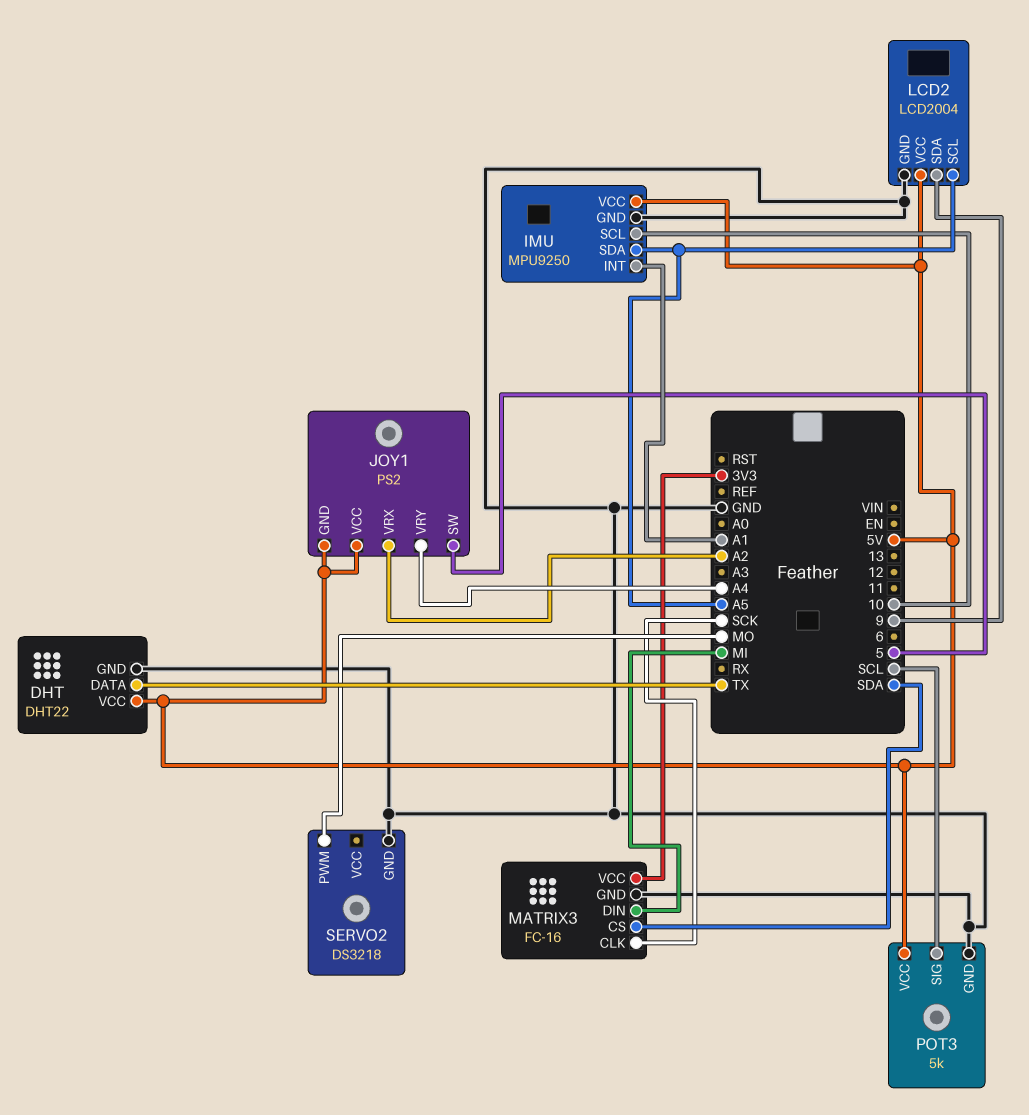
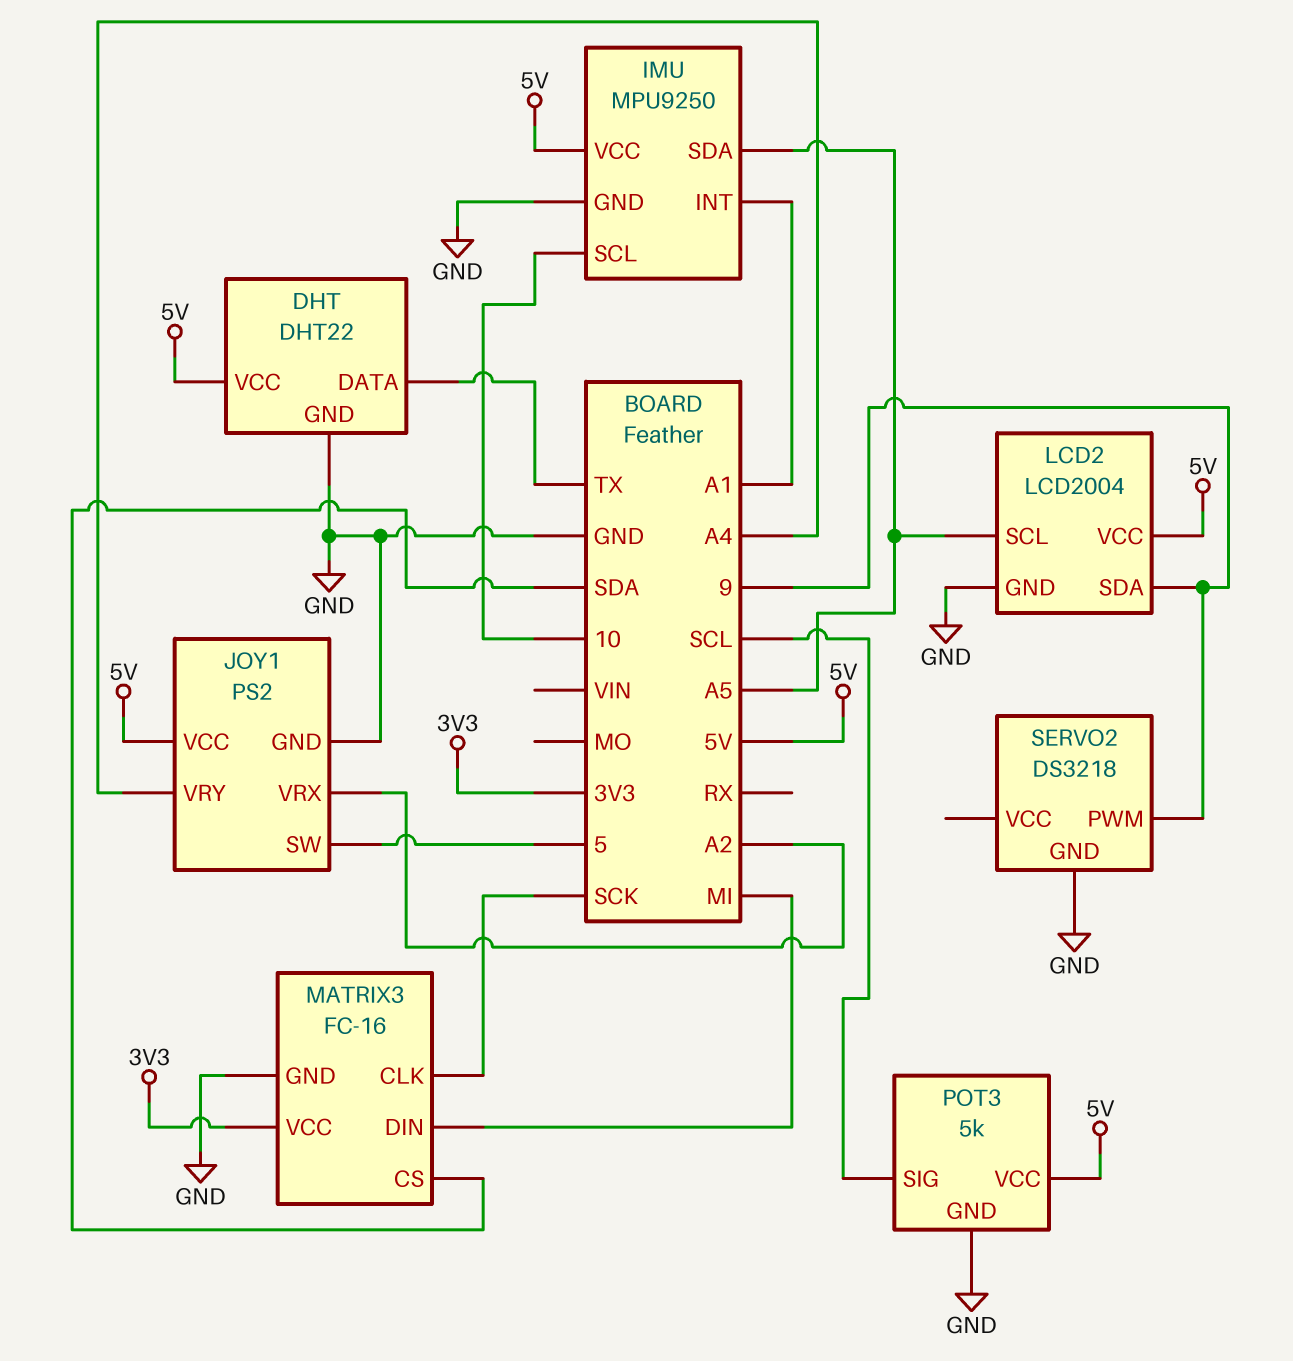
JOY1 pin GND: 5V -> GND
SERVO2 pin PWM: MO -> 9

